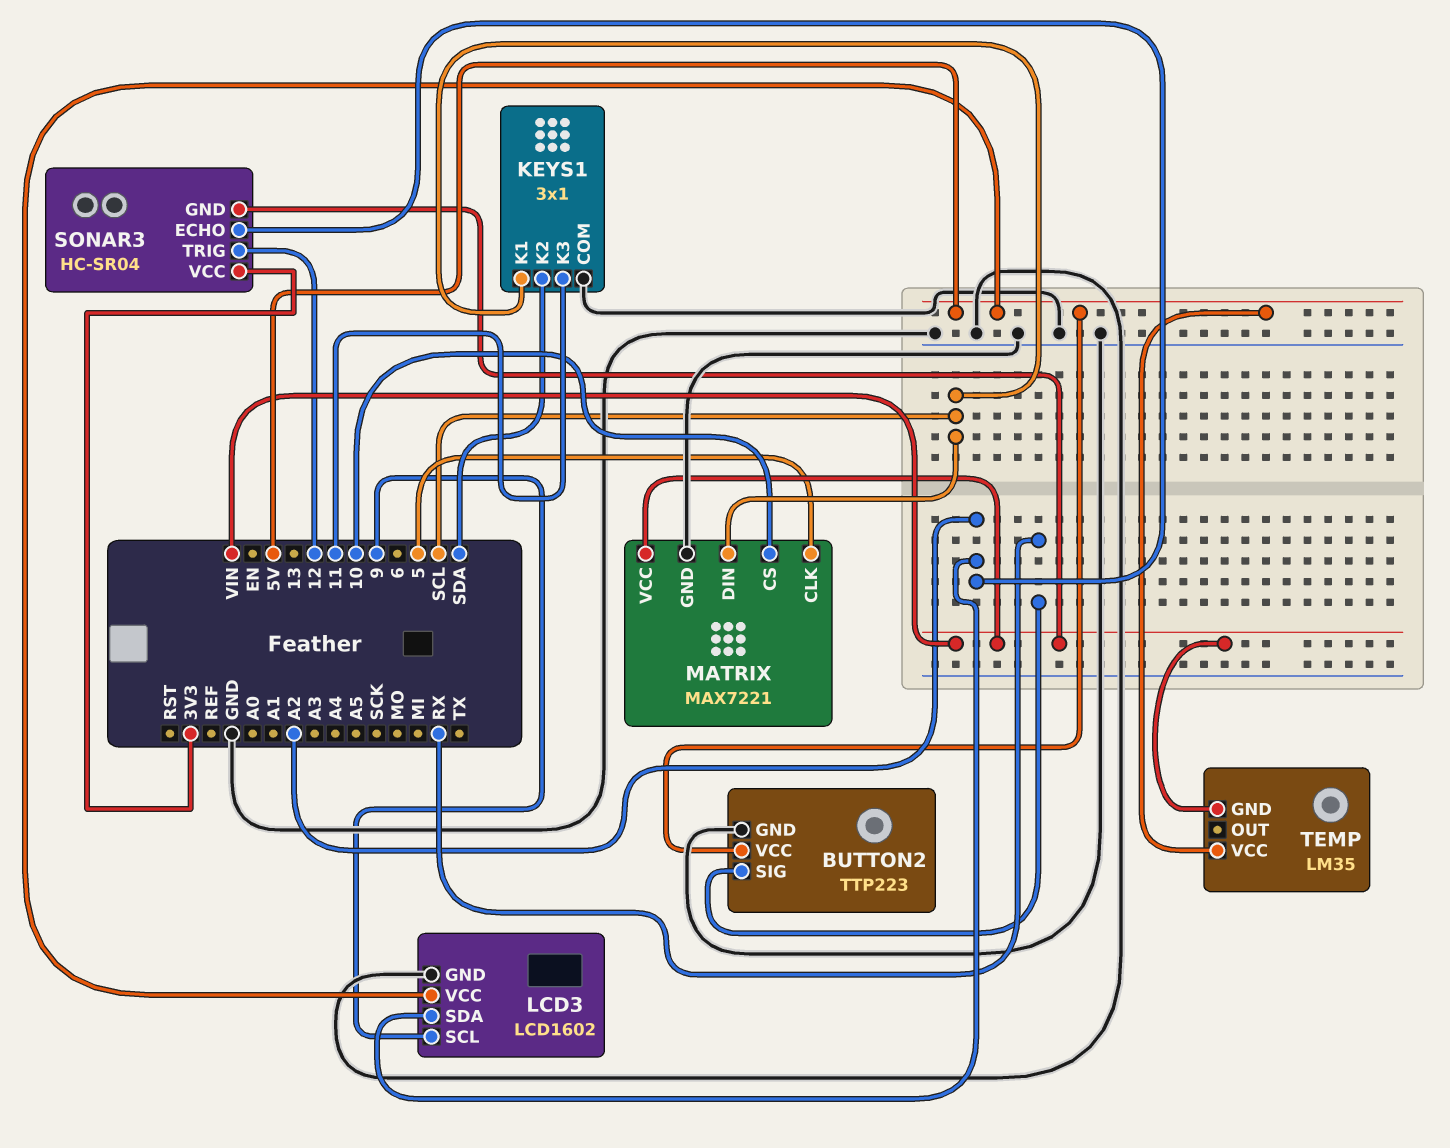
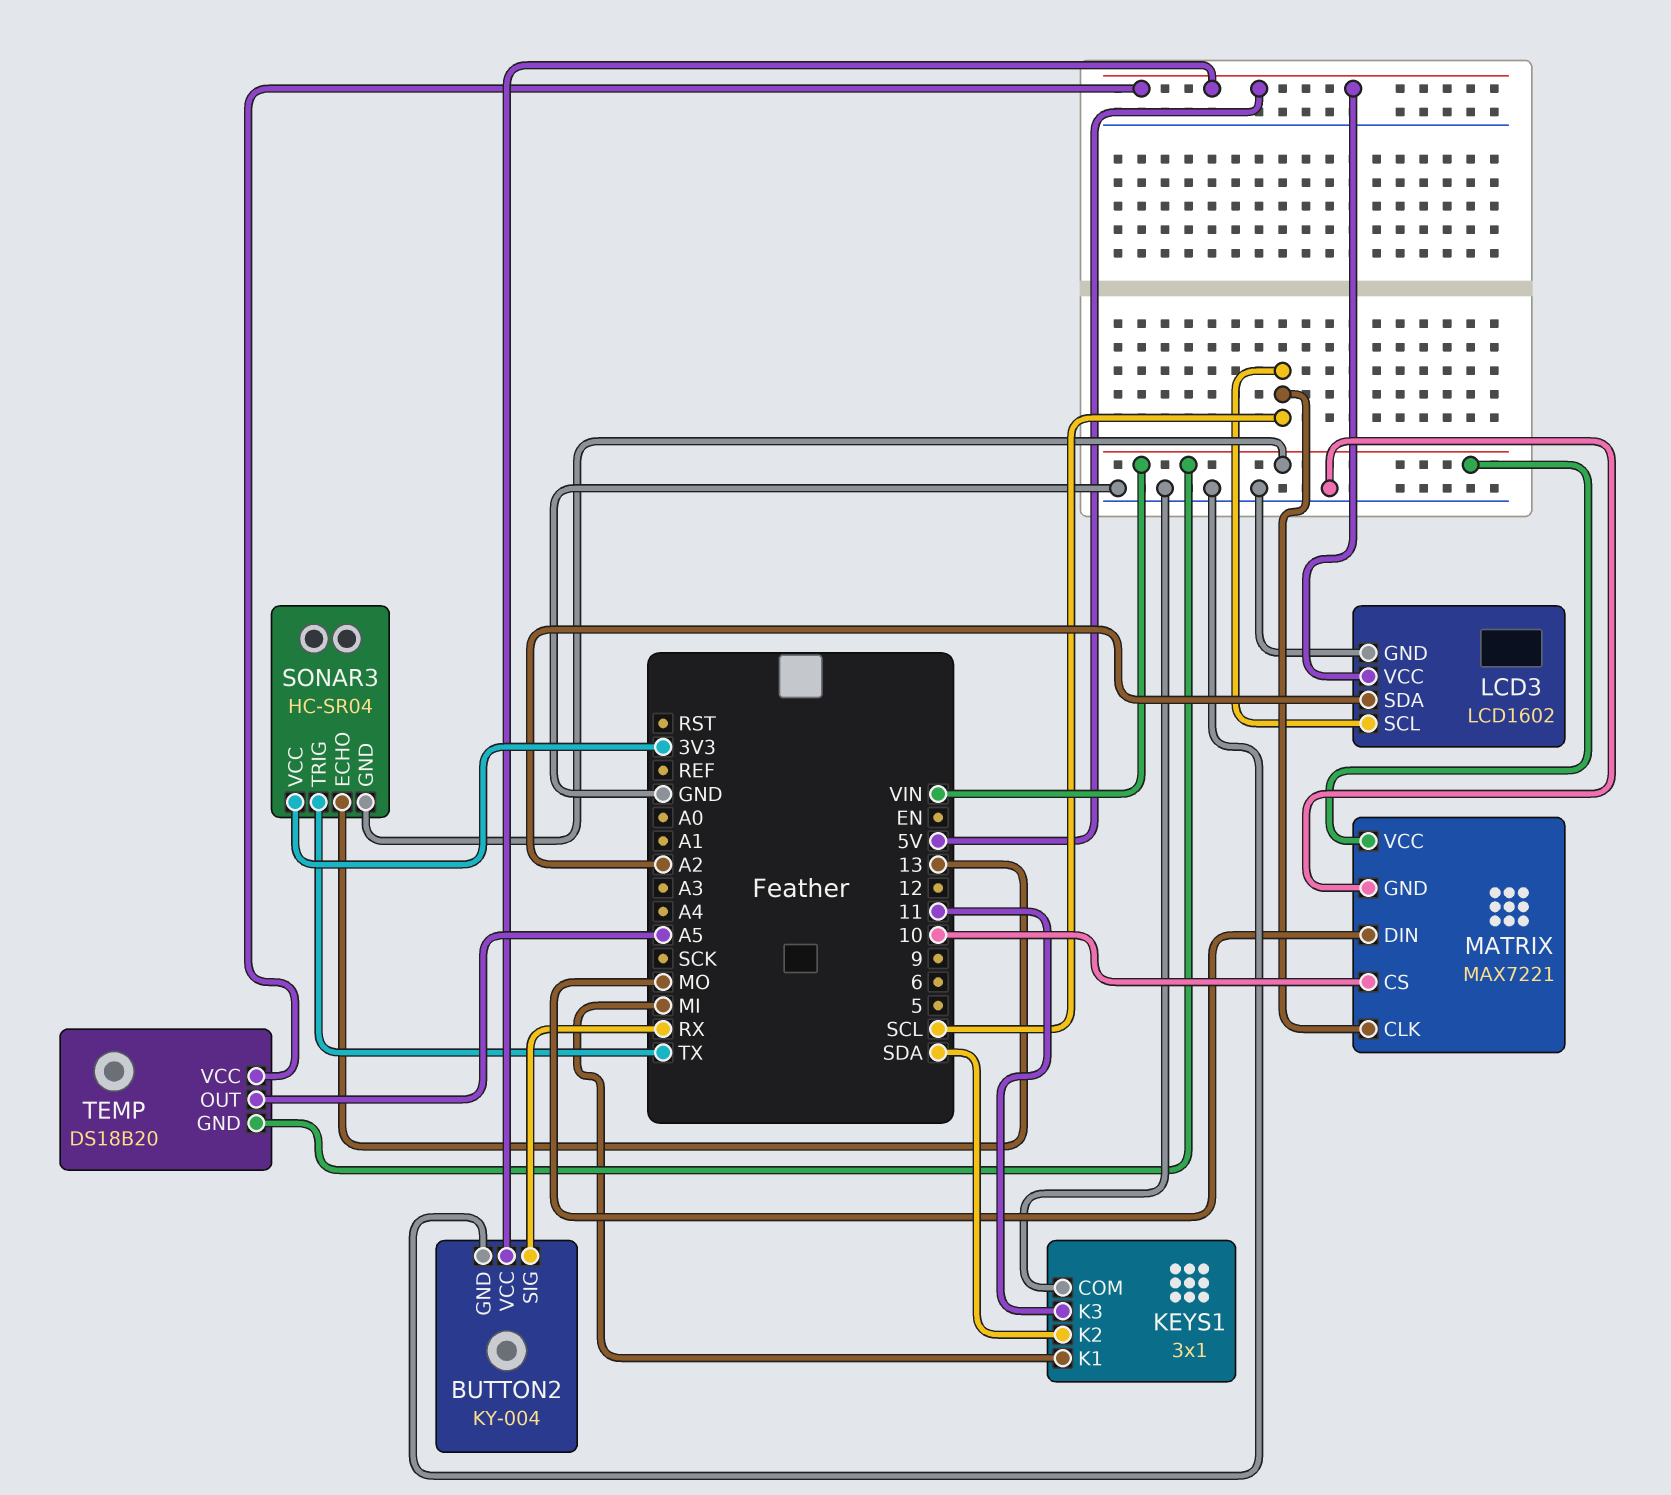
BUTTON2: TTP223 -> KY-004
KEYS1 pin K1: SCL -> MI
LCD3 pin SCL: 9 -> SCL
MATRIX pin CLK: 5 -> SCL
MATRIX pin DIN: SCL -> MO
SONAR3 pin ECHO: A2 -> 13
SONAR3 pin TRIG: 12 -> TX
TEMP: LM35 -> DS18B20
TEMP pin OUT: none -> A5

